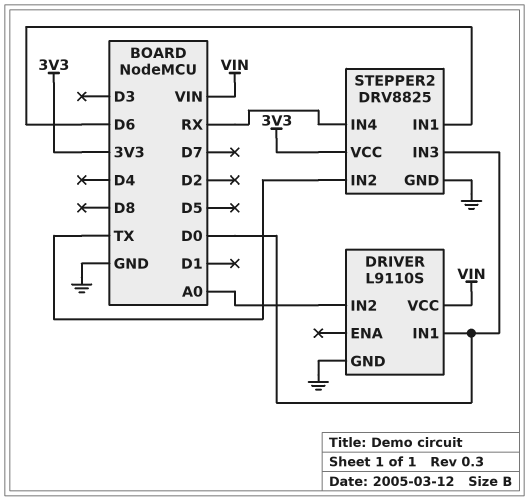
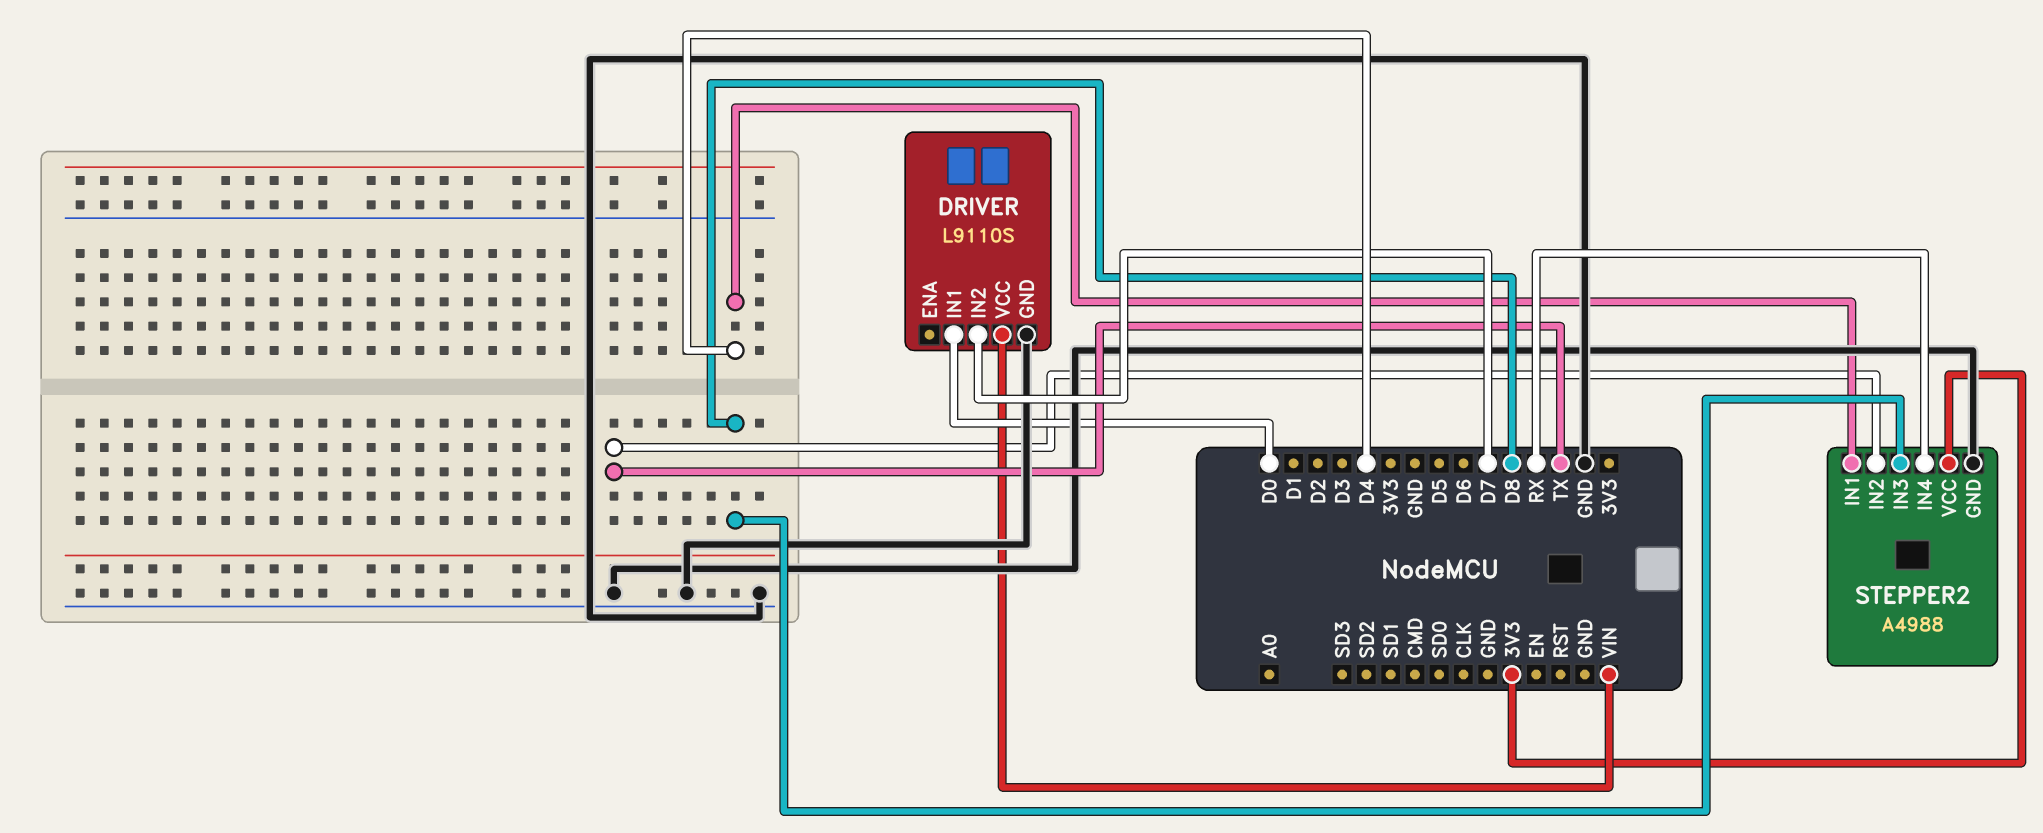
DRIVER pin IN2: A0 -> D7
STEPPER2: DRV8825 -> A4988
STEPPER2 pin IN1: D6 -> D4
STEPPER2 pin IN3: D0 -> D8

